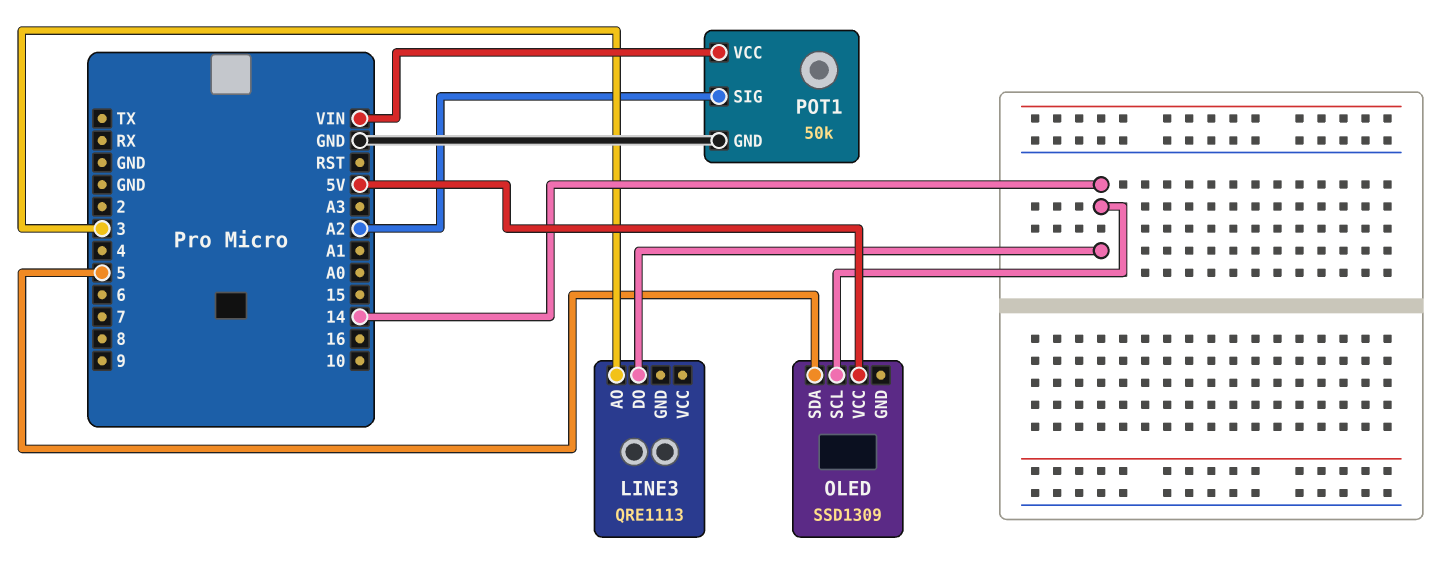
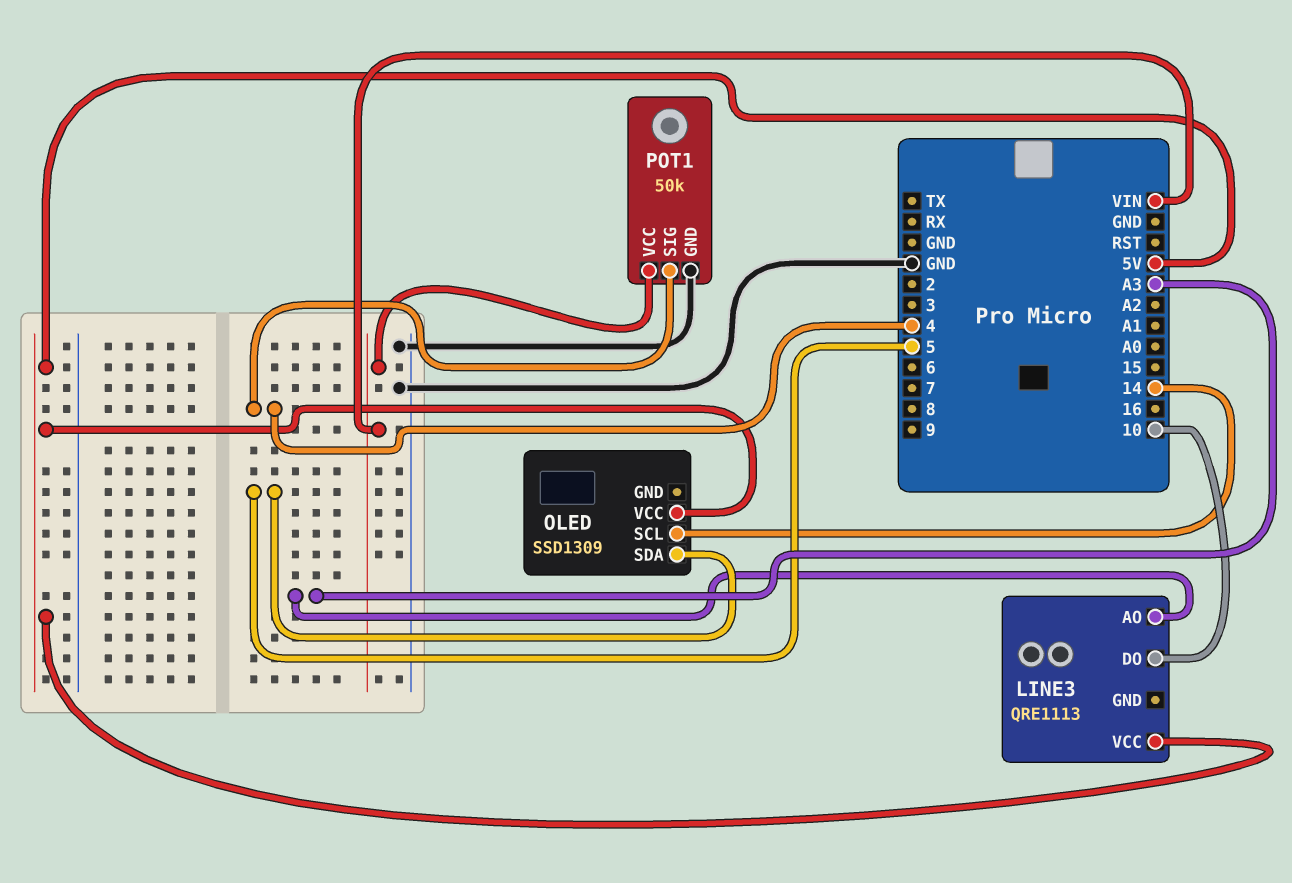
LINE3 pin AO: 3 -> A3
LINE3 pin DO: 14 -> 10
LINE3 pin VCC: none -> 5V
POT1 pin SIG: A2 -> 4

